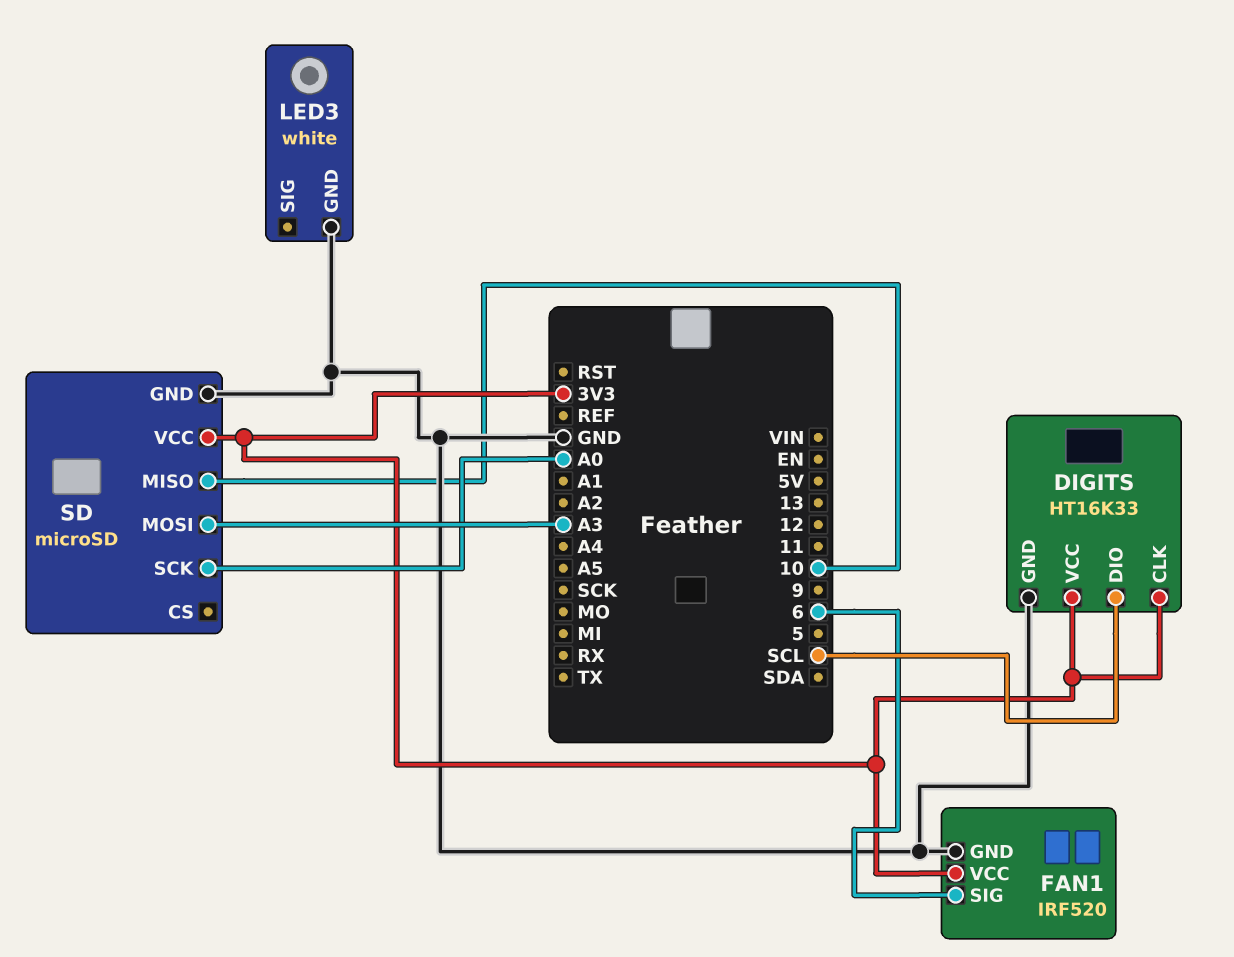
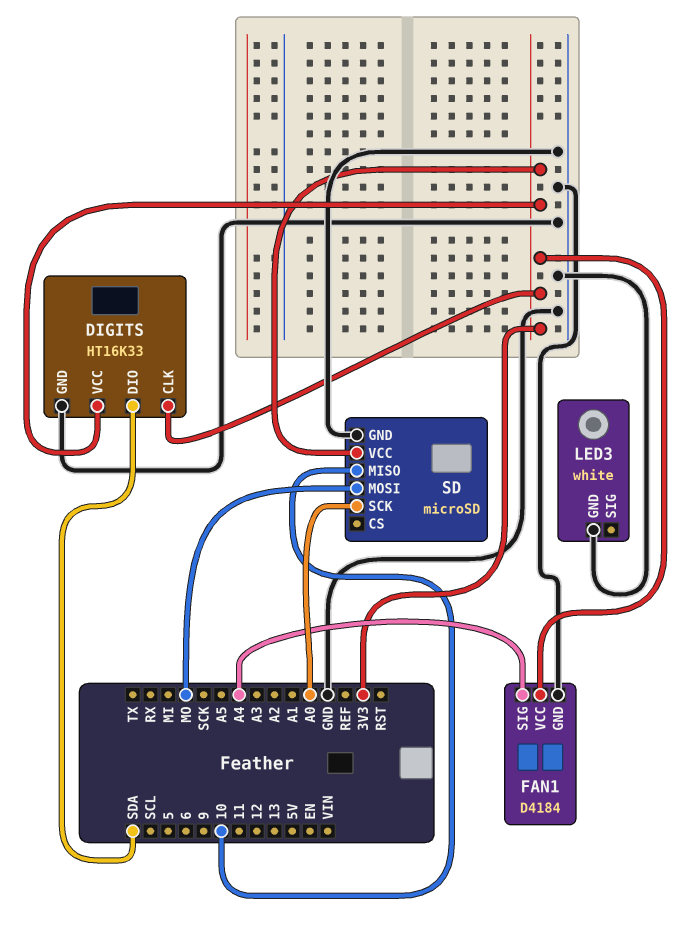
DIGITS pin DIO: SCL -> SDA
FAN1: IRF520 -> D4184
FAN1 pin SIG: 6 -> A4
SD pin MOSI: A3 -> MO

